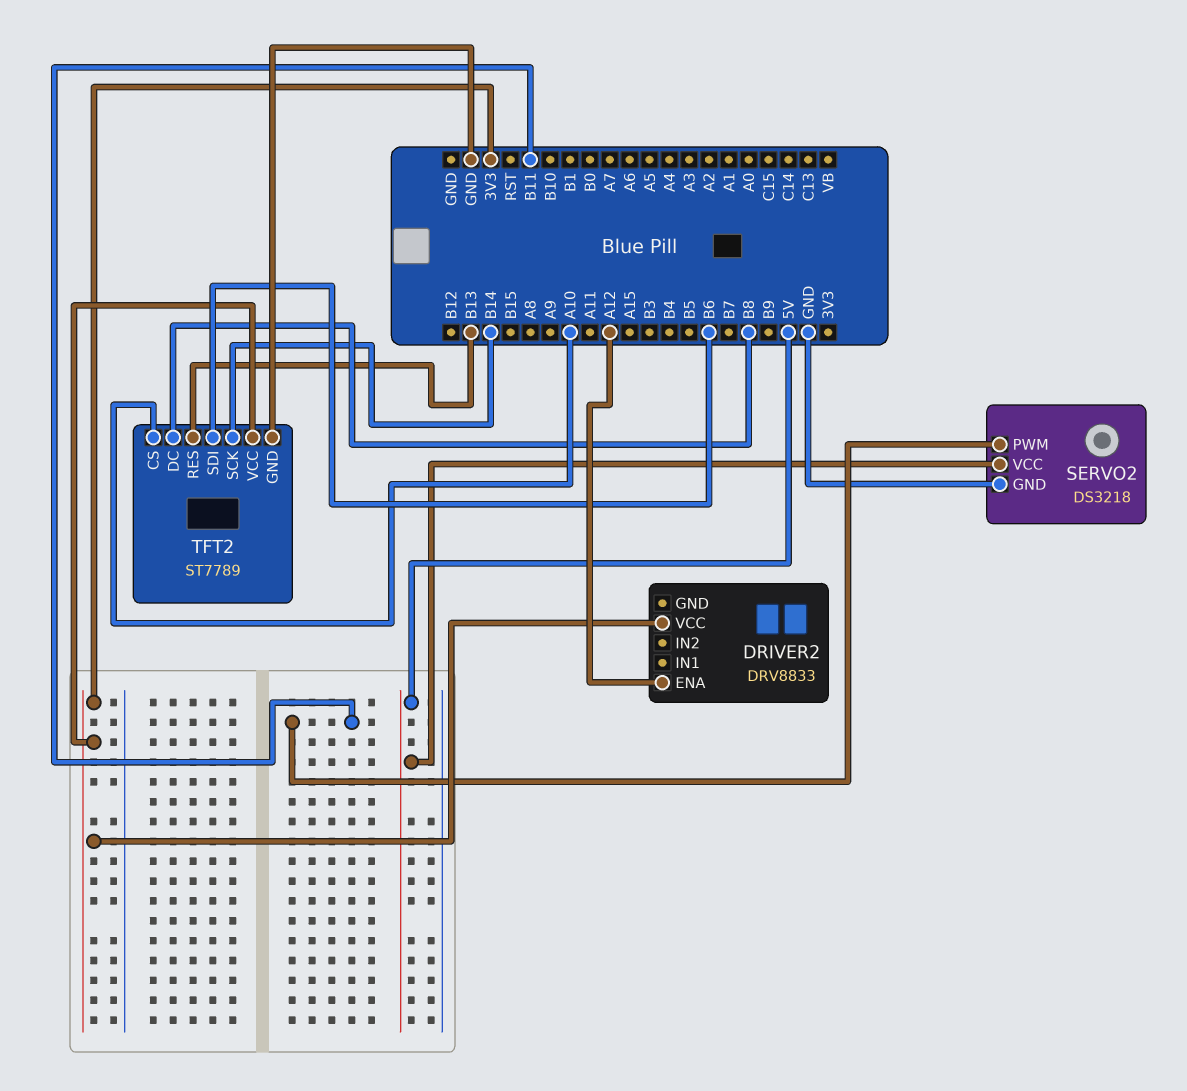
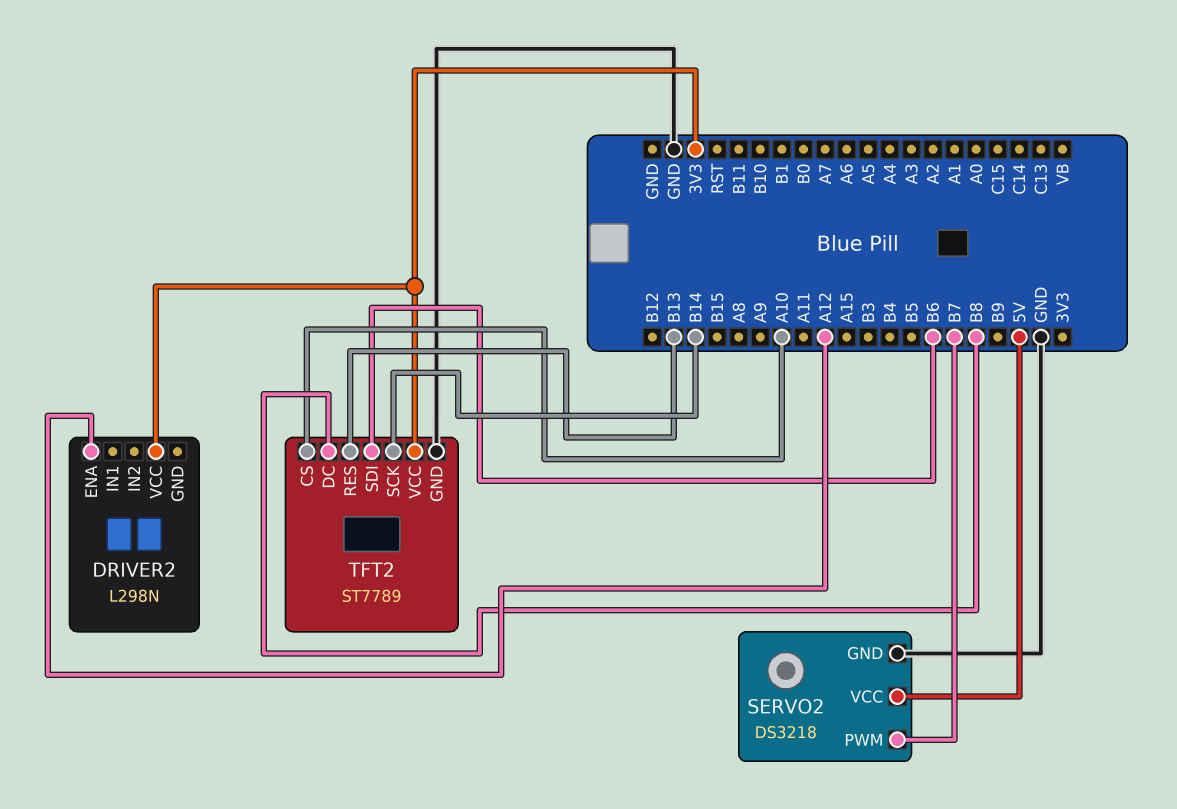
DRIVER2: DRV8833 -> L298N
SERVO2 pin PWM: B11 -> B7

